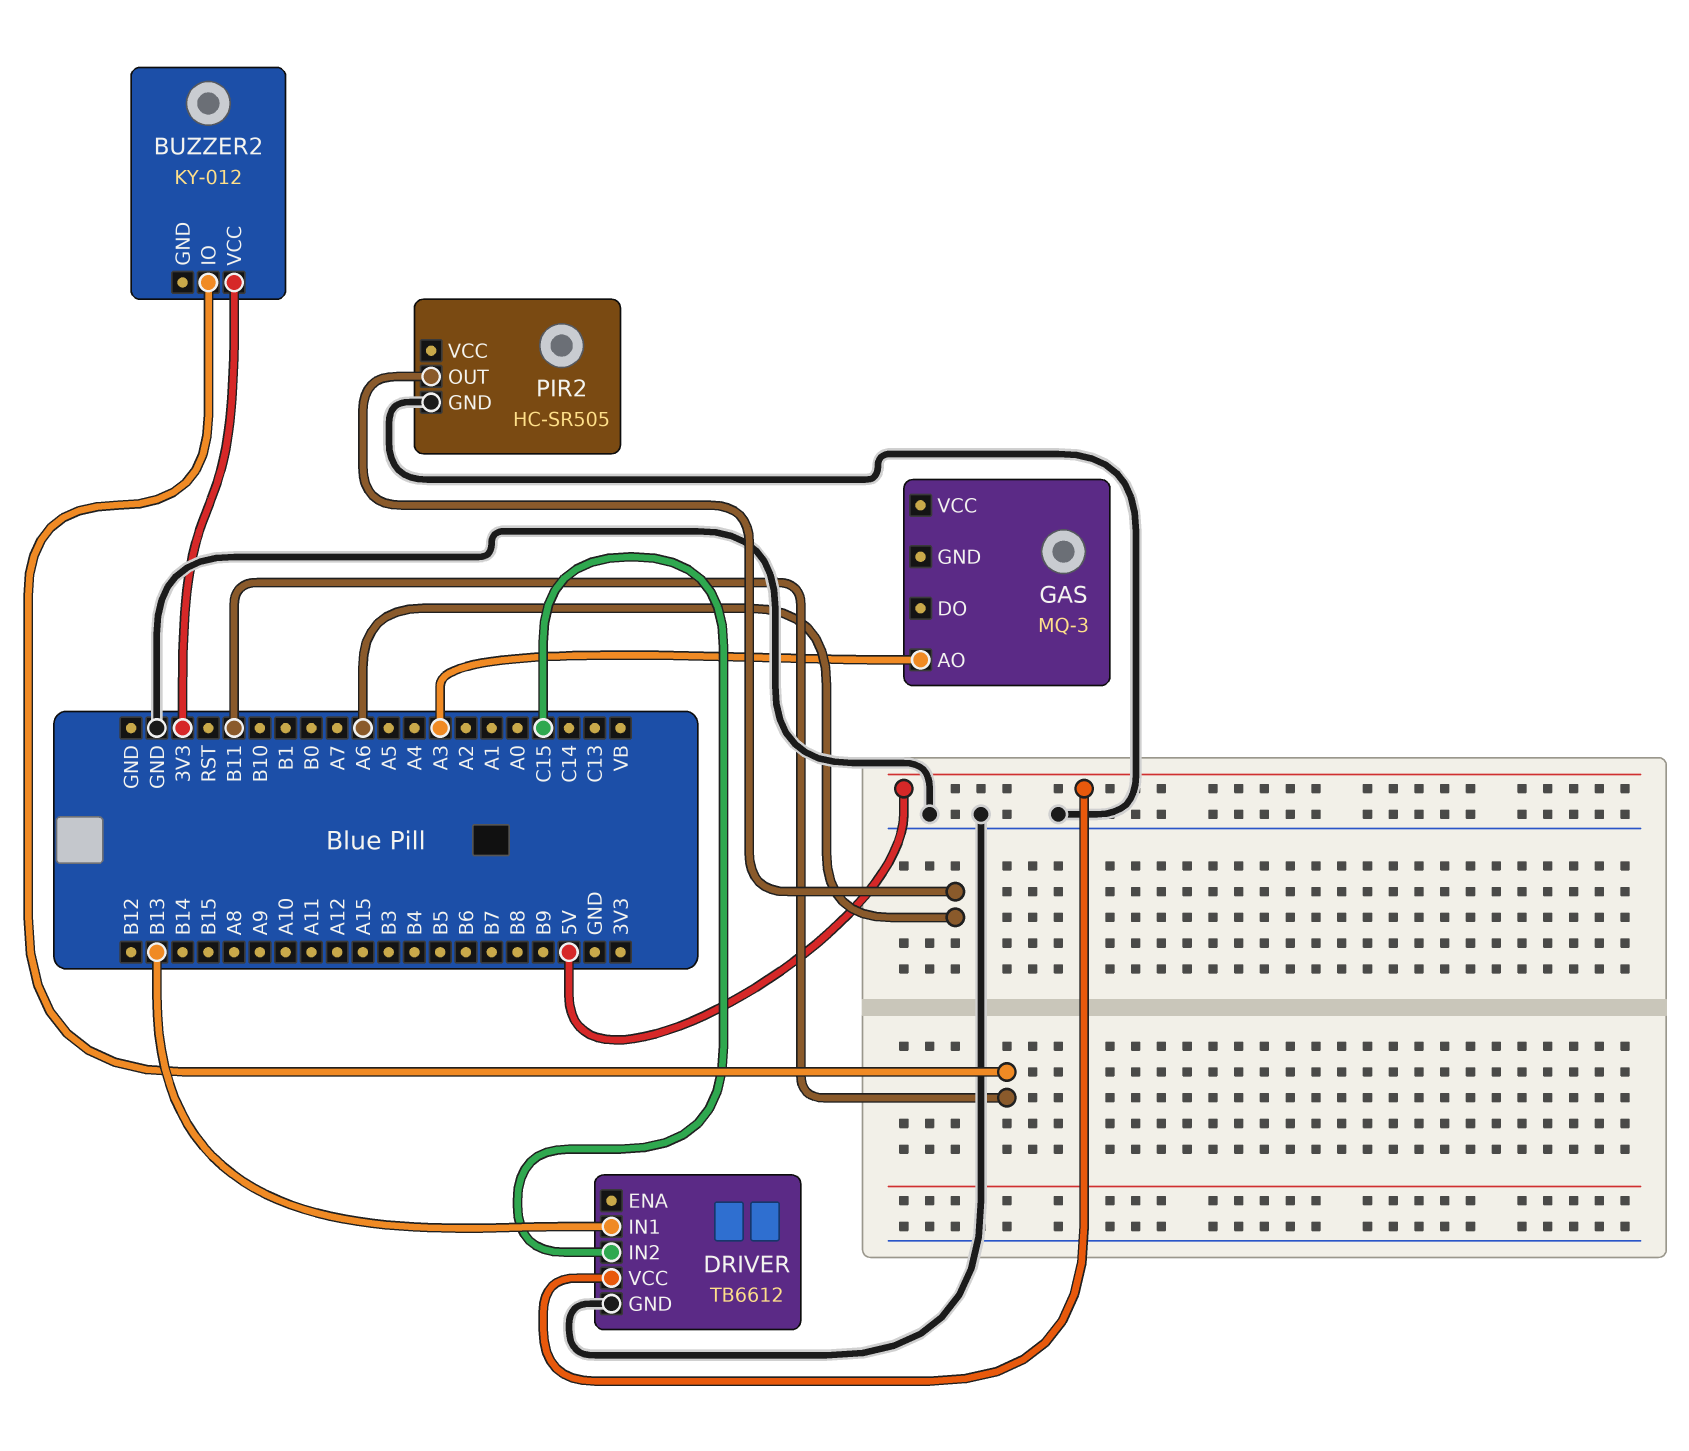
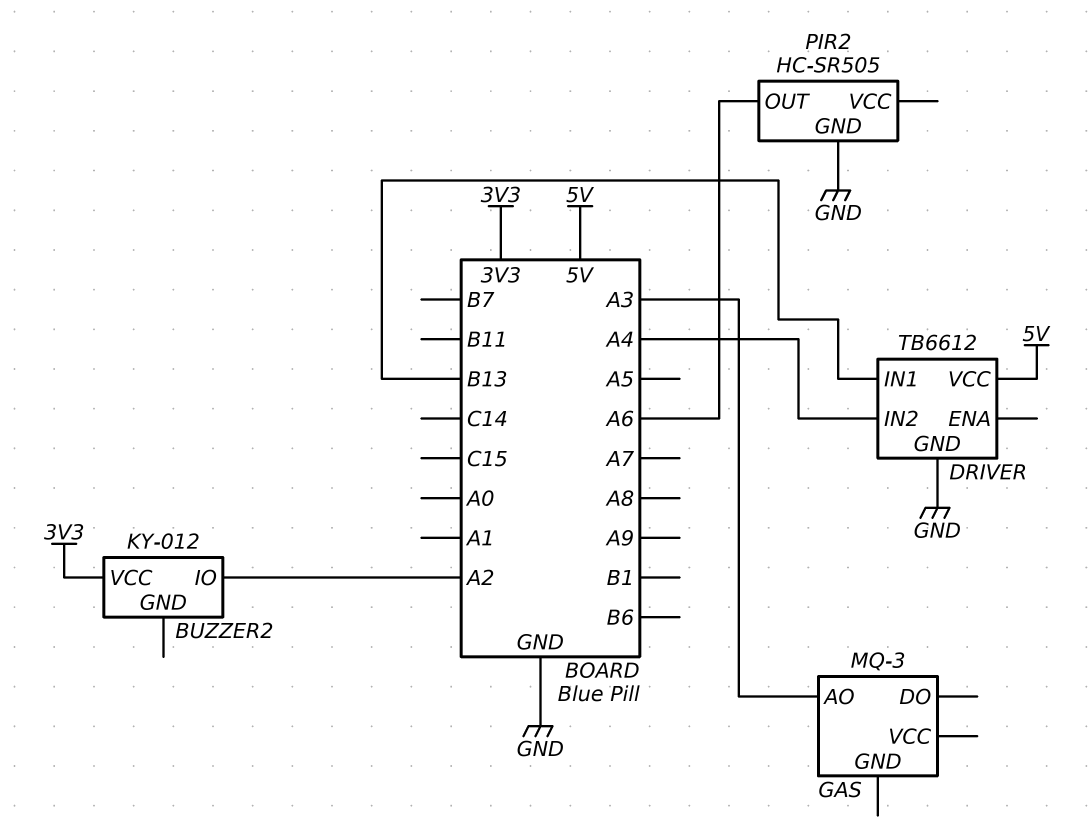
BUZZER2 pin IO: B11 -> A2
DRIVER pin IN2: C15 -> A4

